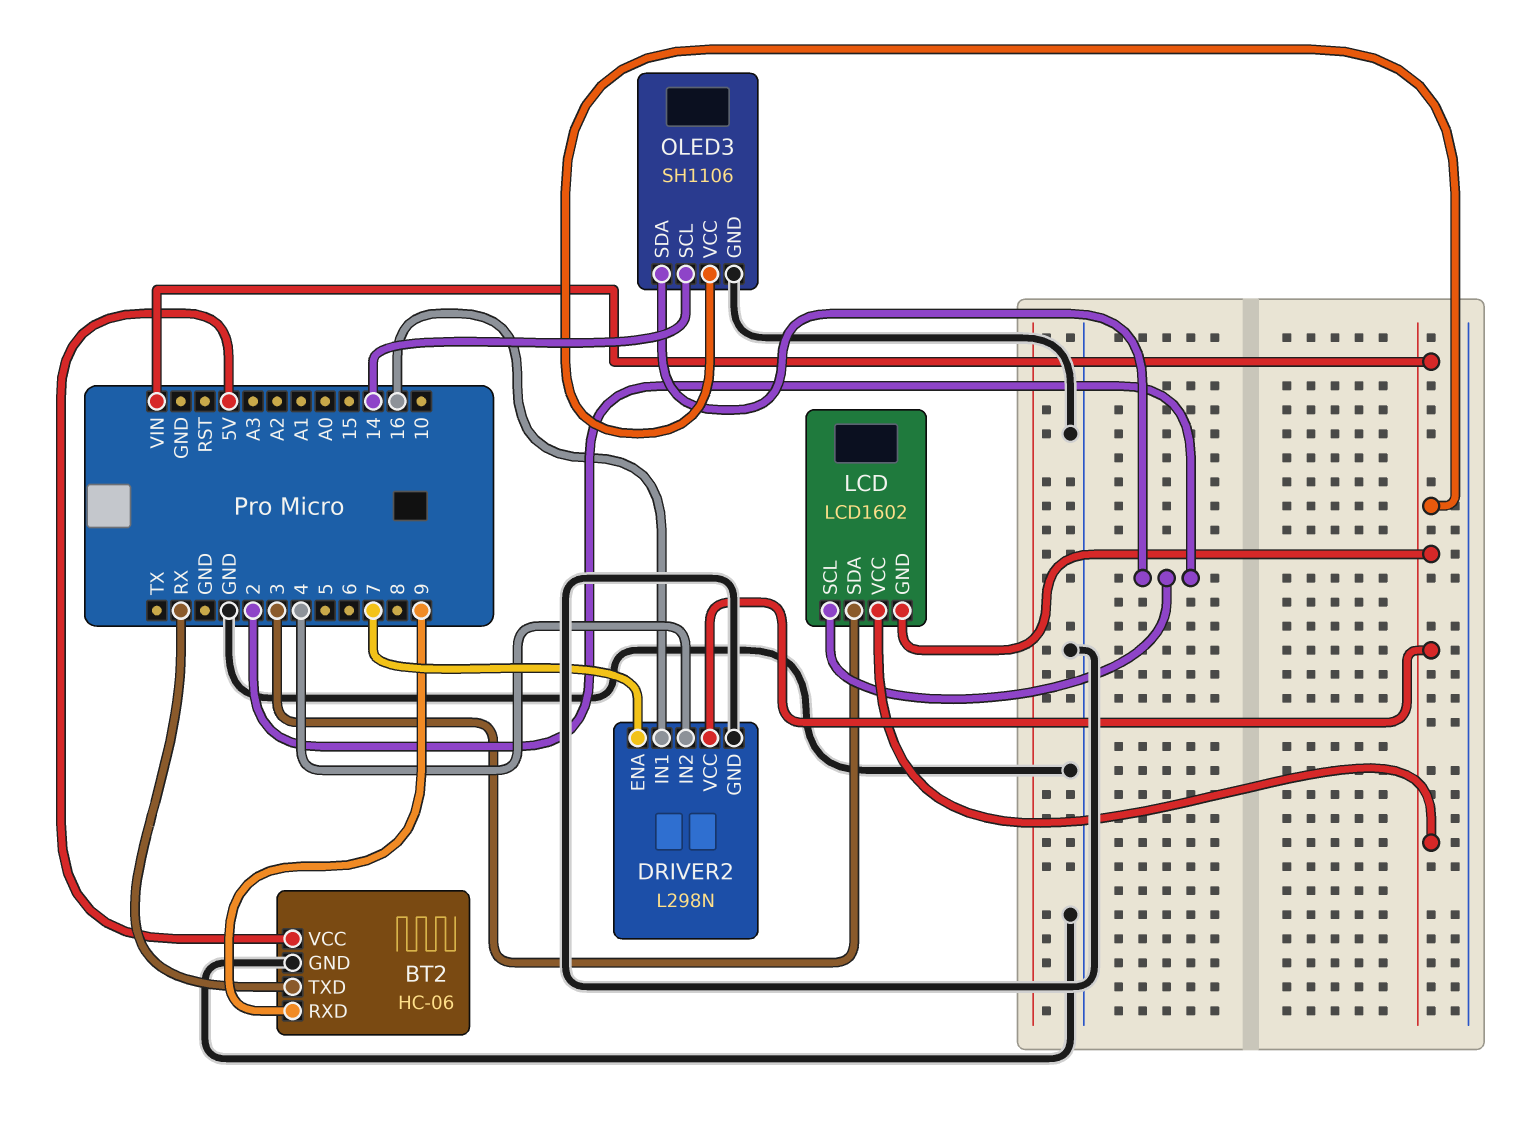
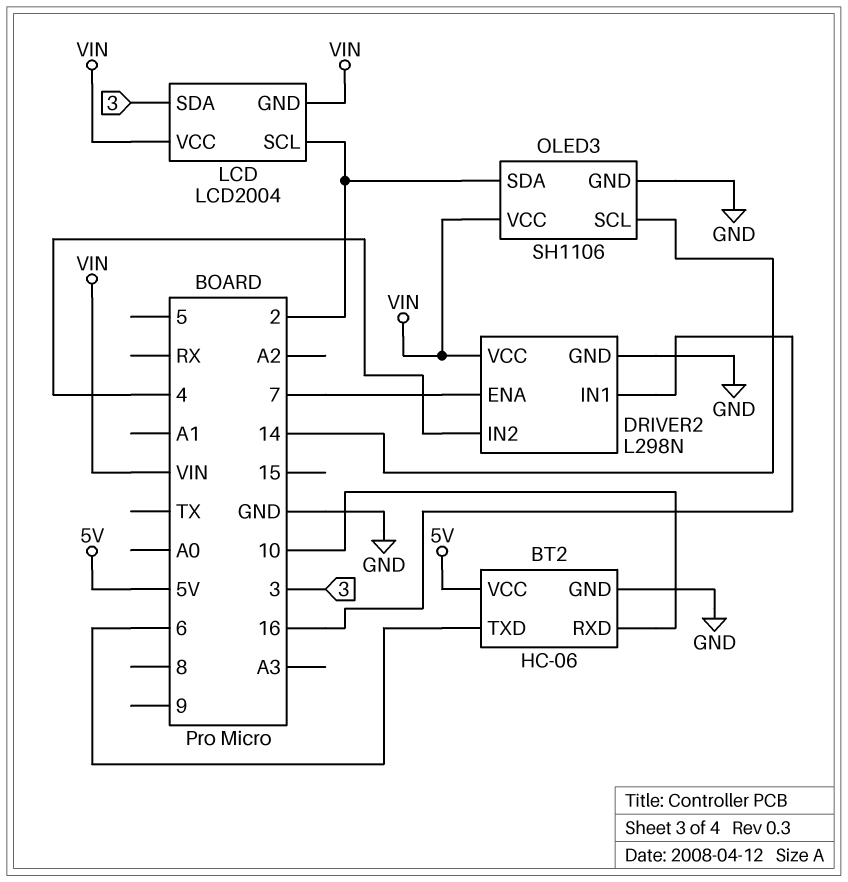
BT2 pin RXD: 9 -> 10
BT2 pin TXD: RX -> 6
LCD: LCD1602 -> LCD2004

